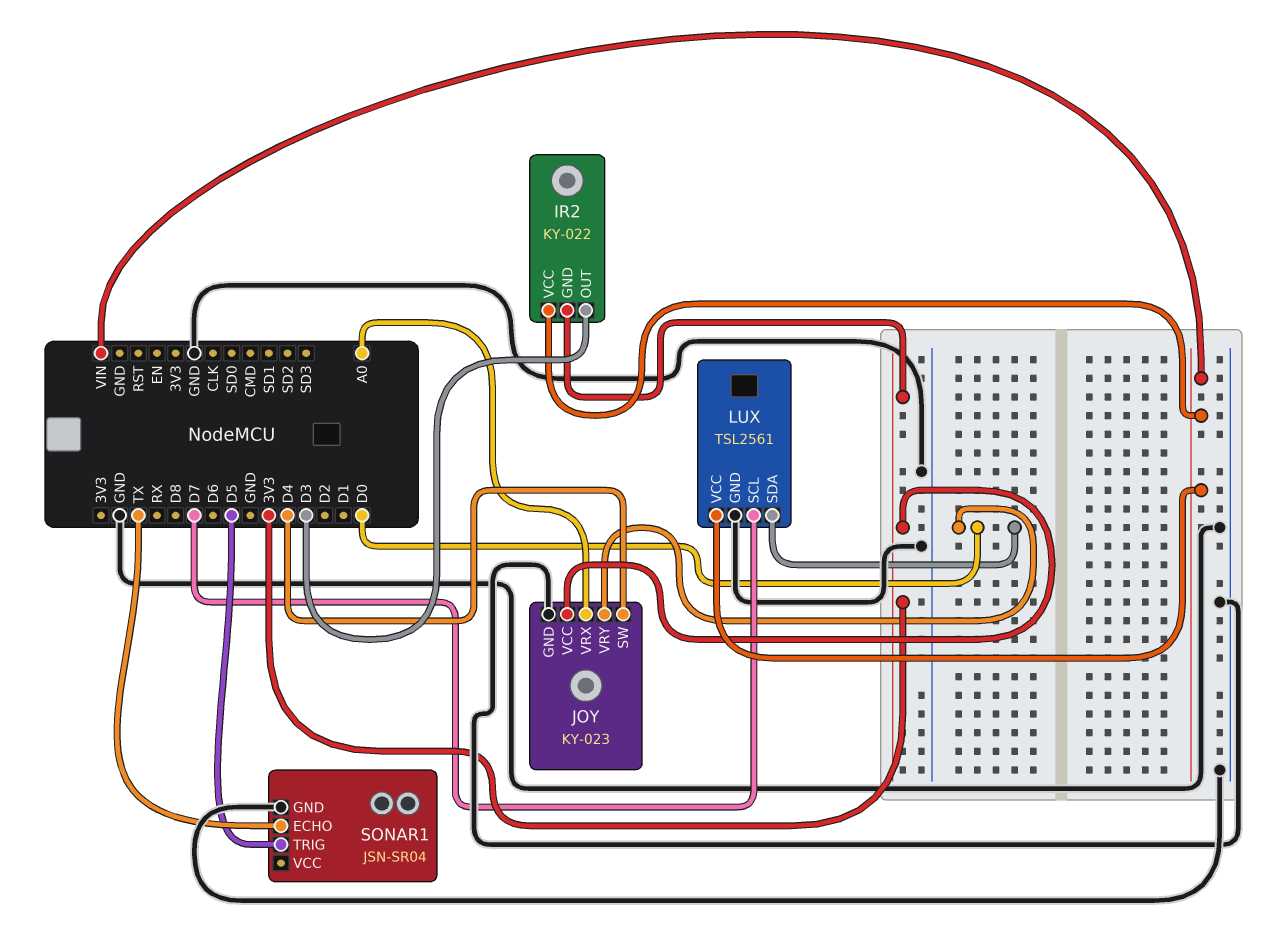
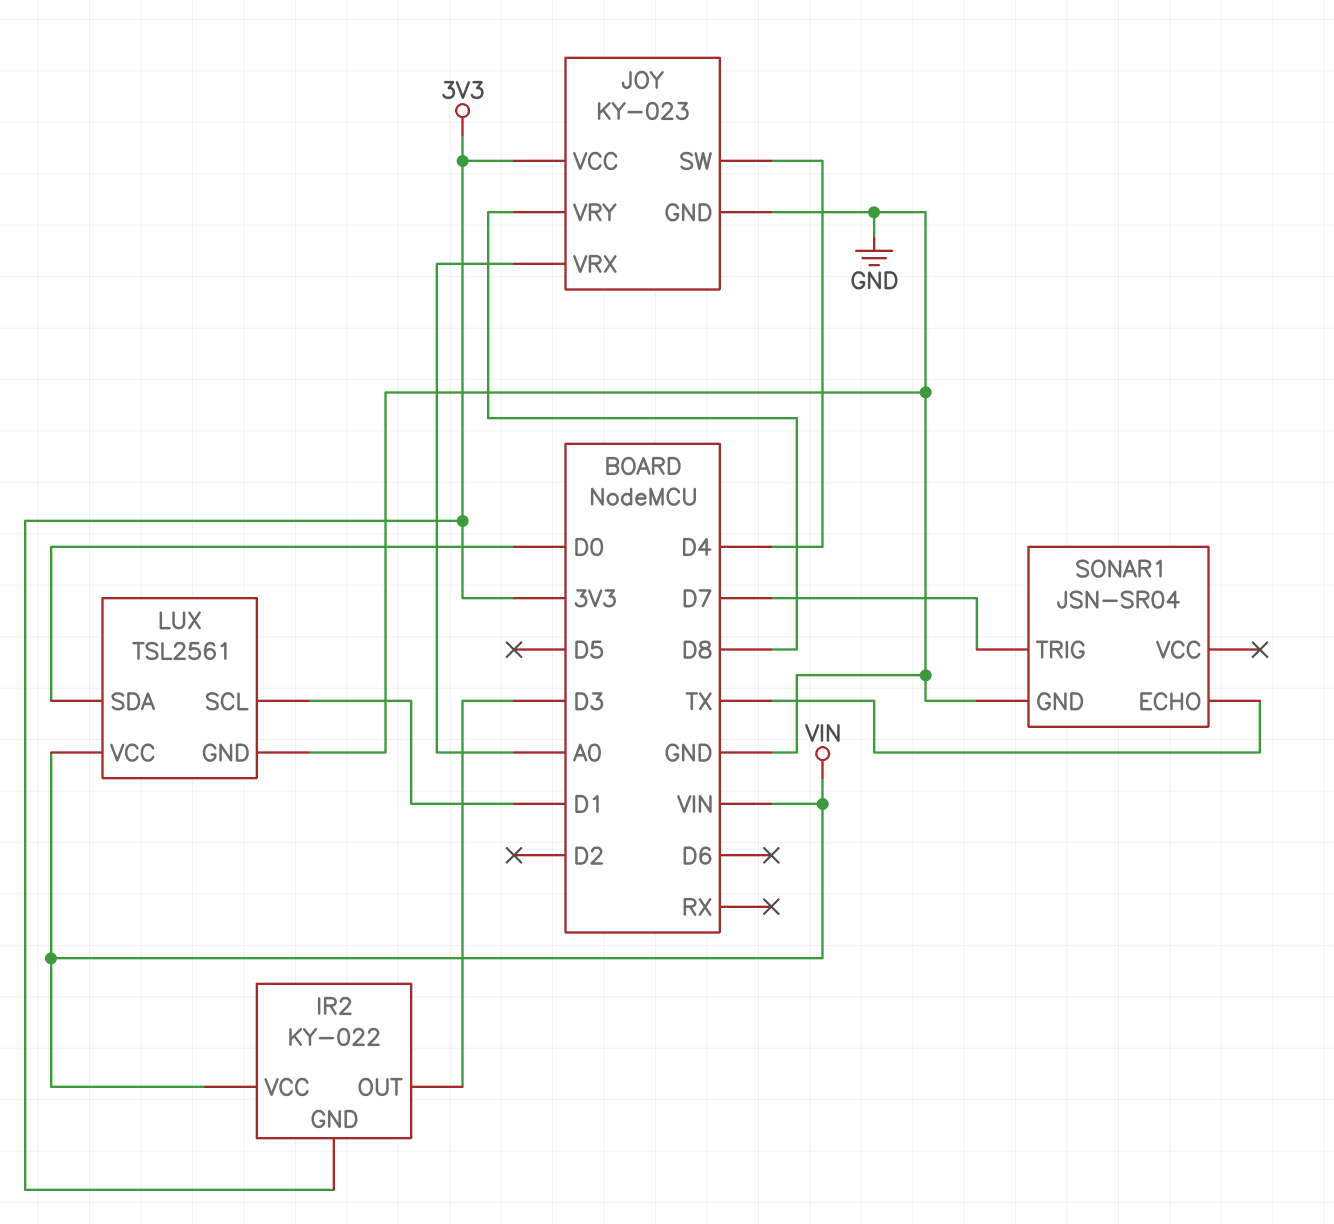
JOY pin VRY: D0 -> D8
LUX pin SCL: D7 -> D1
SONAR1 pin TRIG: D5 -> D7

